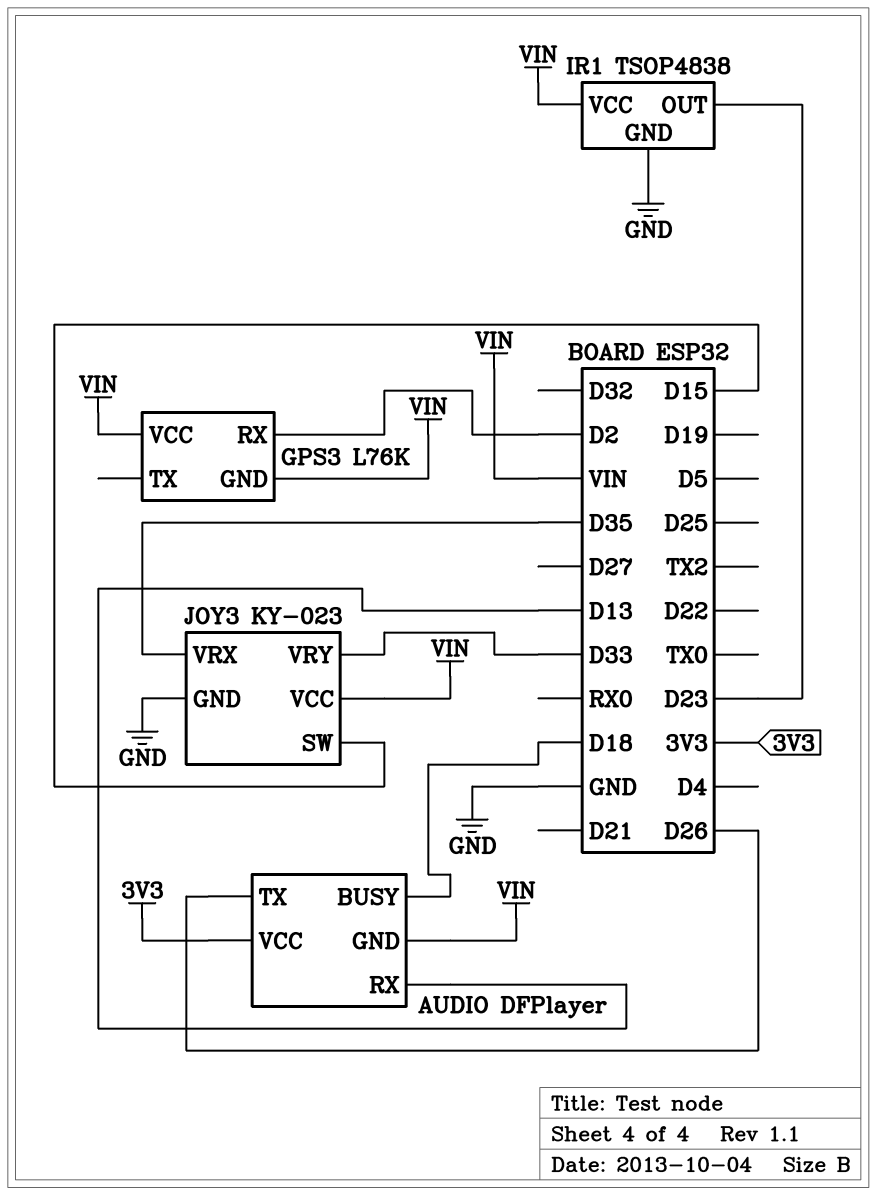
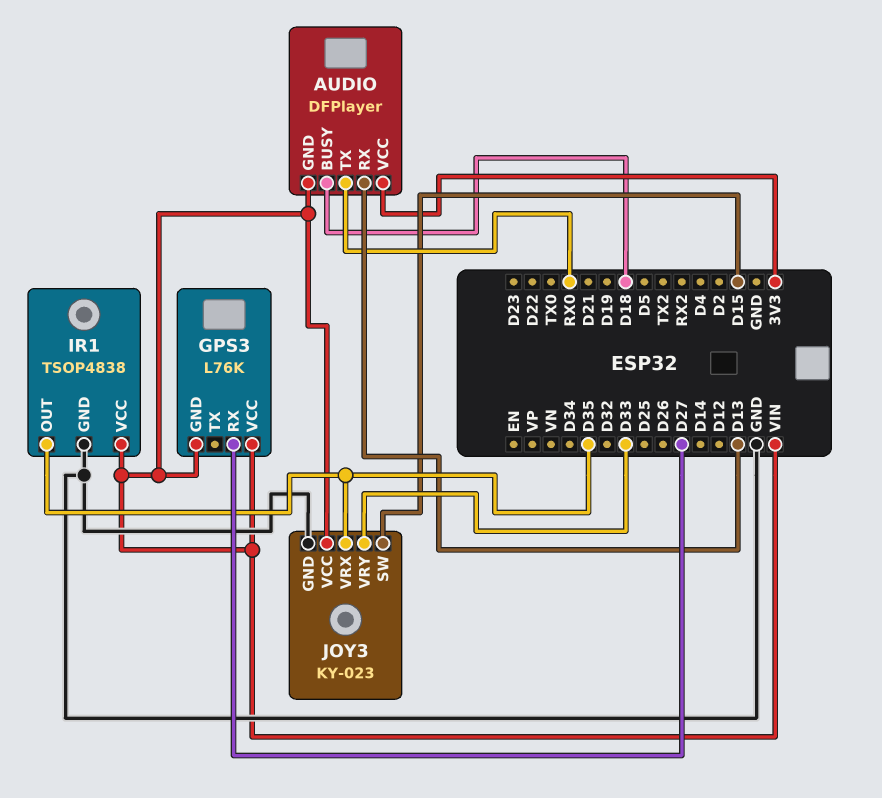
AUDIO pin TX: D26 -> RX0
GPS3 pin RX: D2 -> D27
IR1 pin OUT: D23 -> D35

